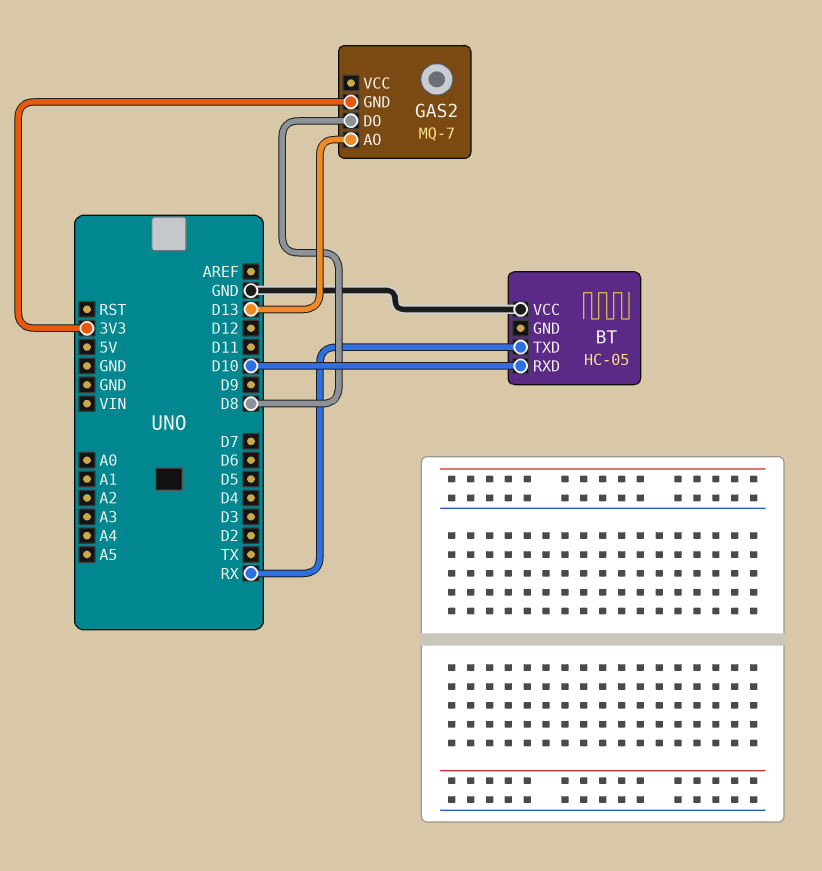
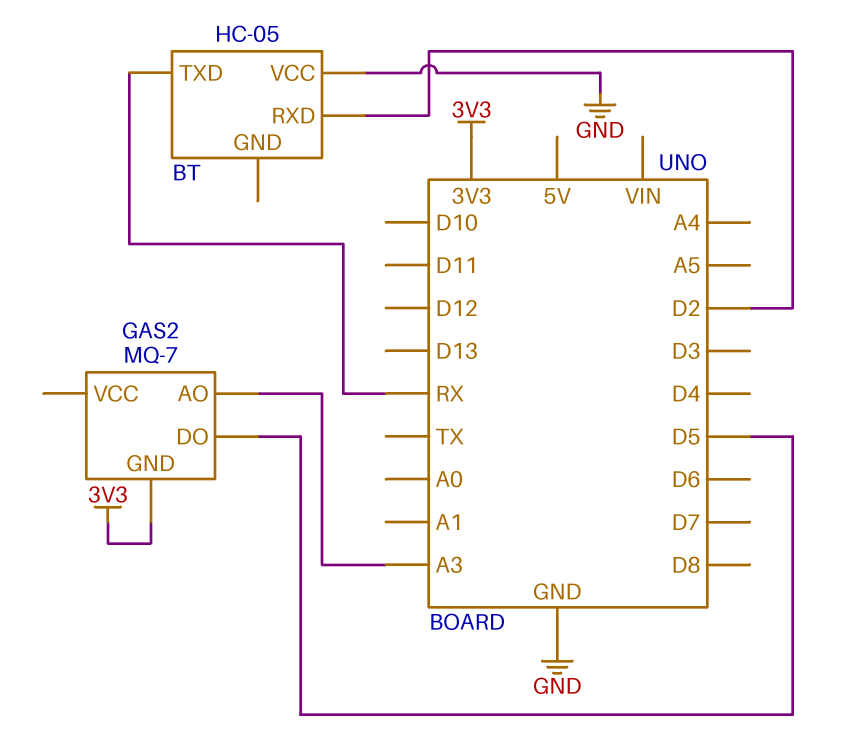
BT pin RXD: D10 -> D2
GAS2 pin AO: D13 -> A3
GAS2 pin DO: D8 -> D5

